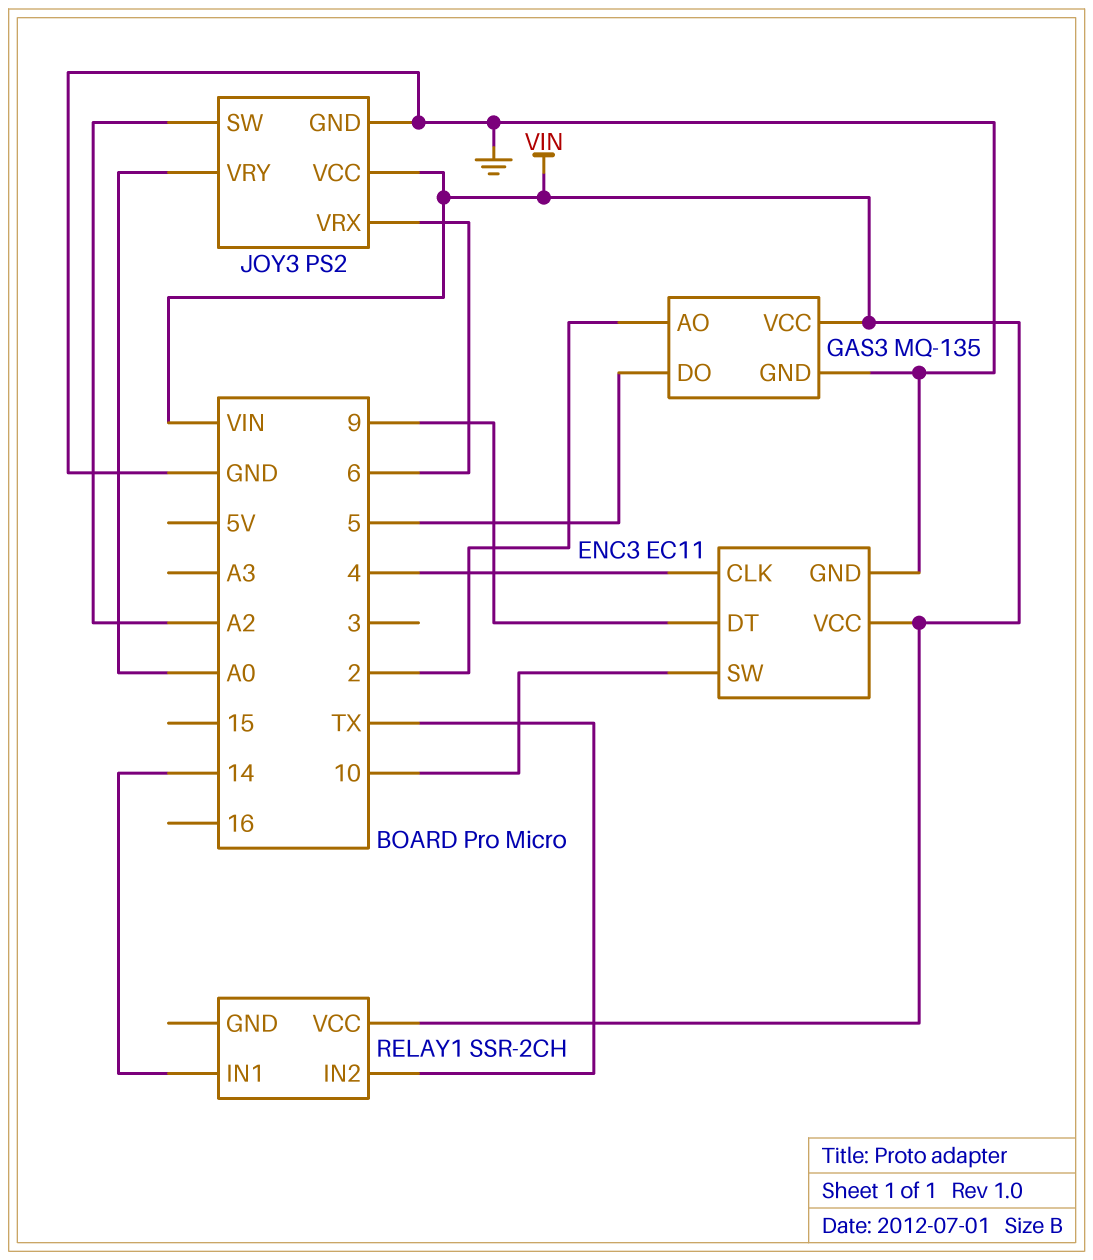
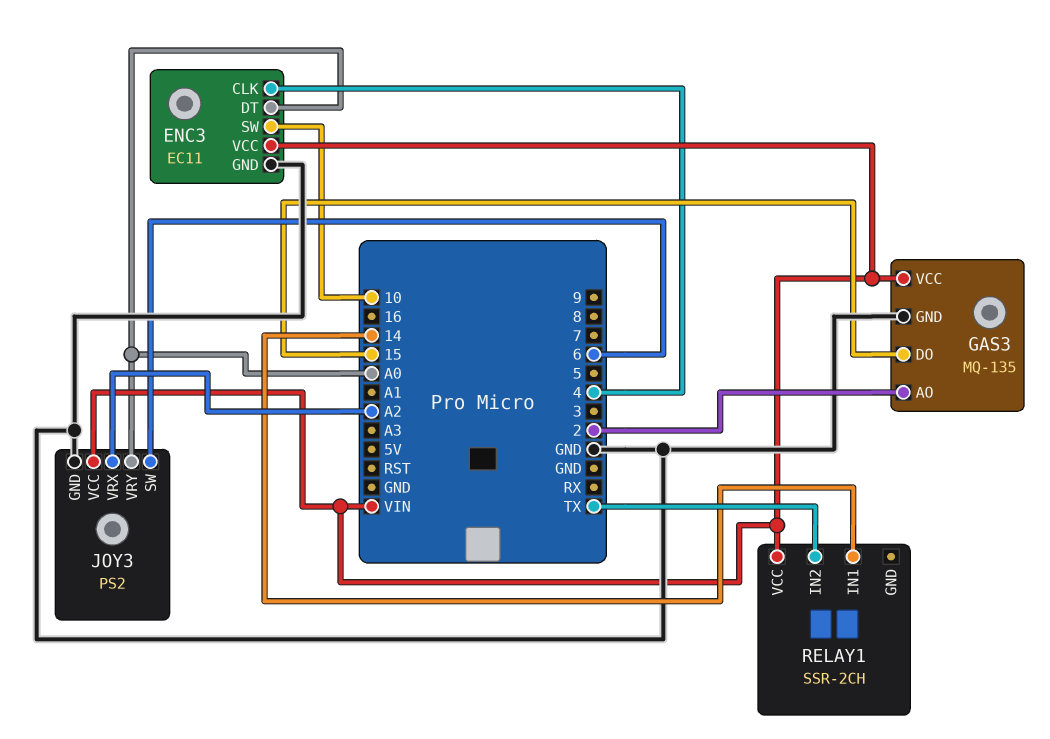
ENC3 pin DT: 9 -> A0
GAS3 pin DO: 5 -> 15
JOY3 pin SW: A2 -> 6
JOY3 pin VRX: 6 -> A2

